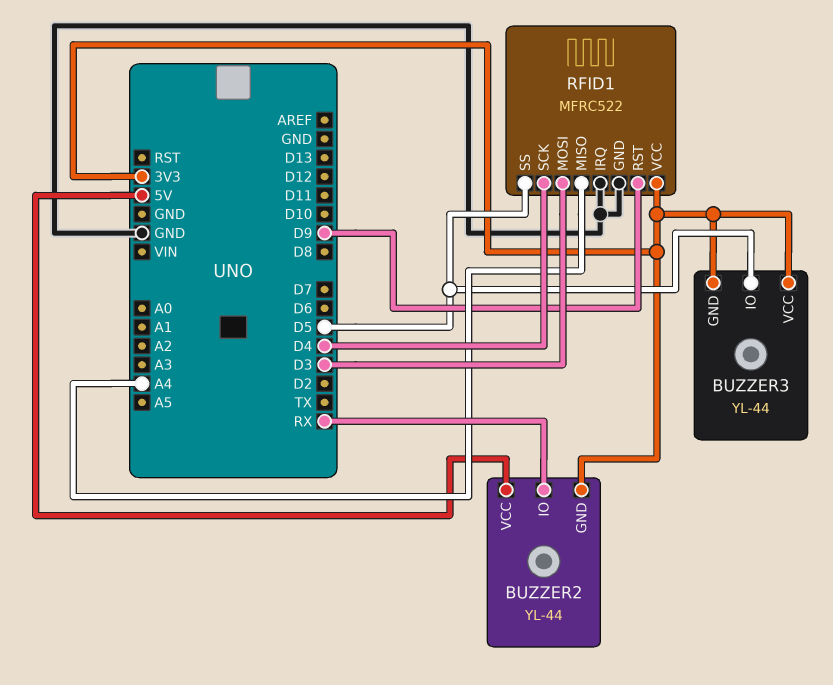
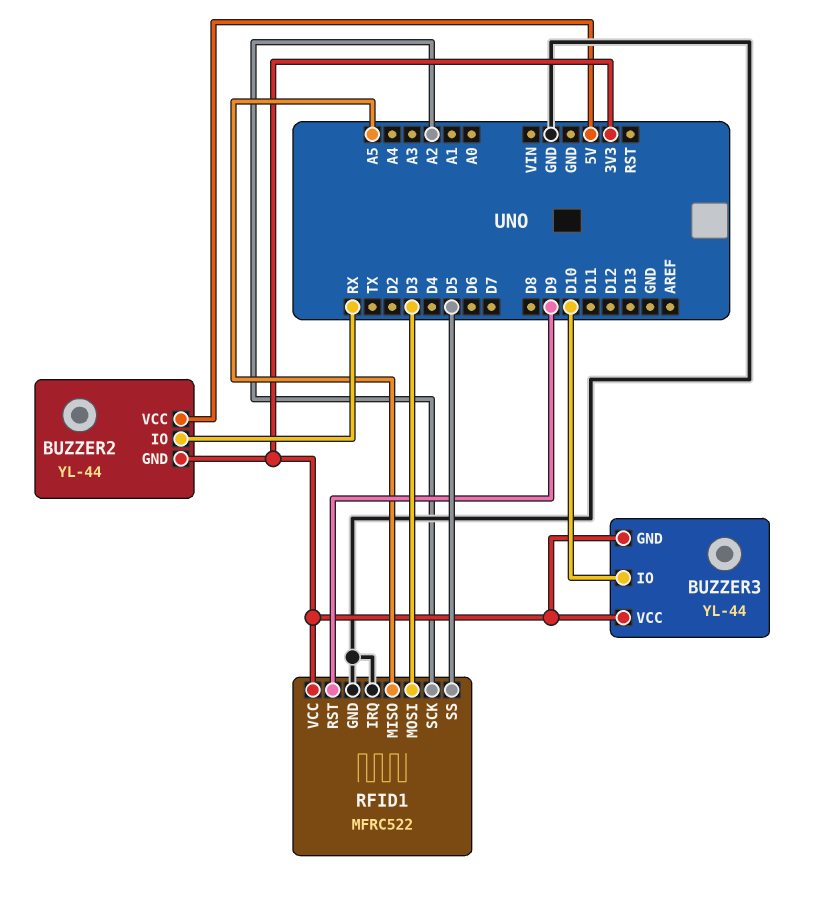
BUZZER3 pin IO: D5 -> D10
RFID1 pin MISO: A4 -> A5
RFID1 pin SCK: D4 -> A2

